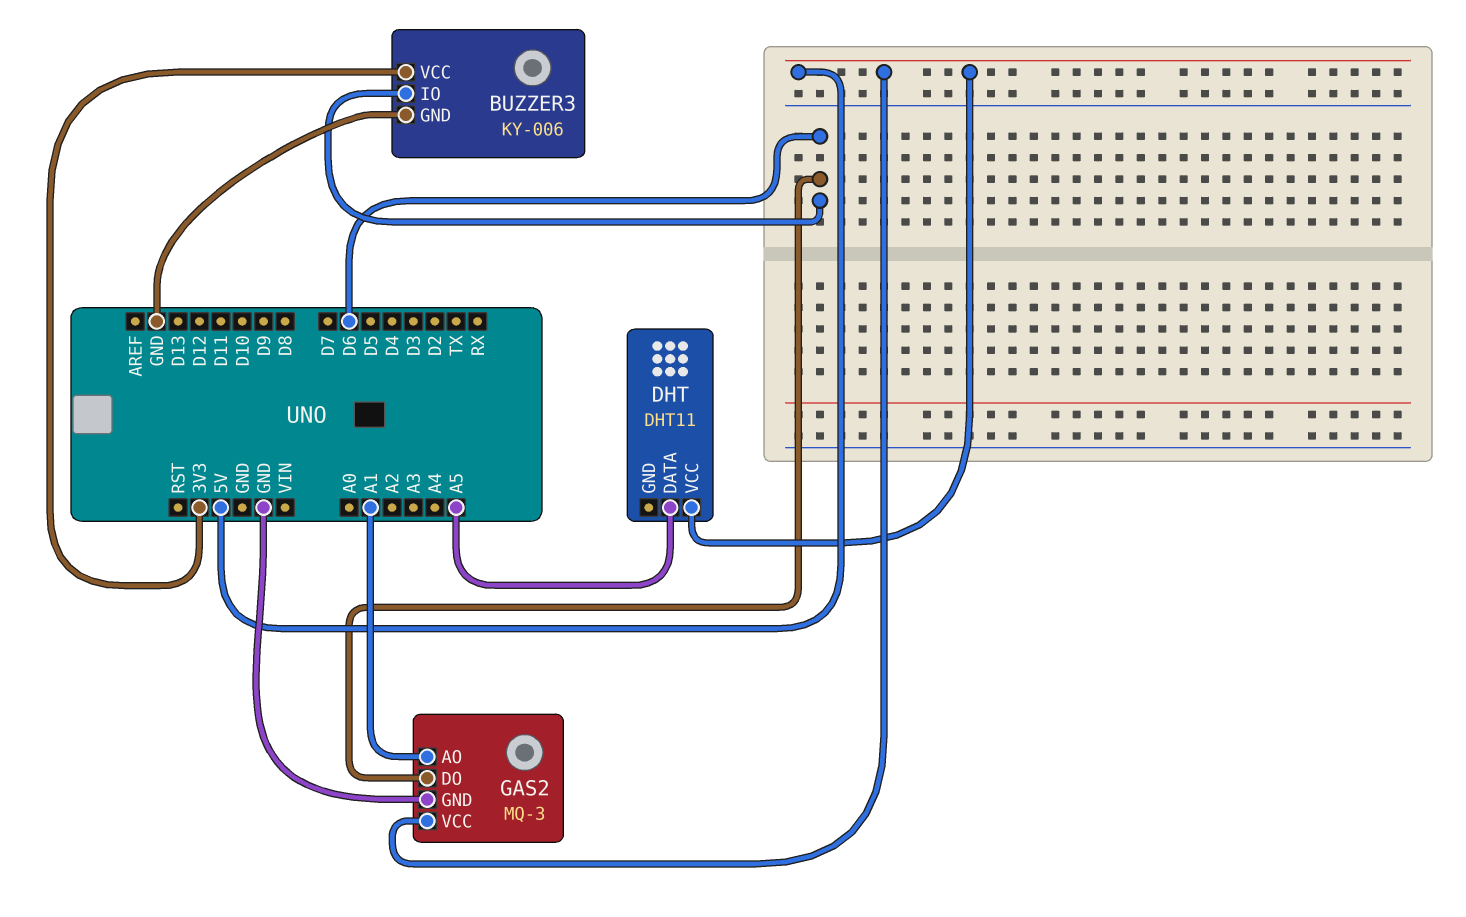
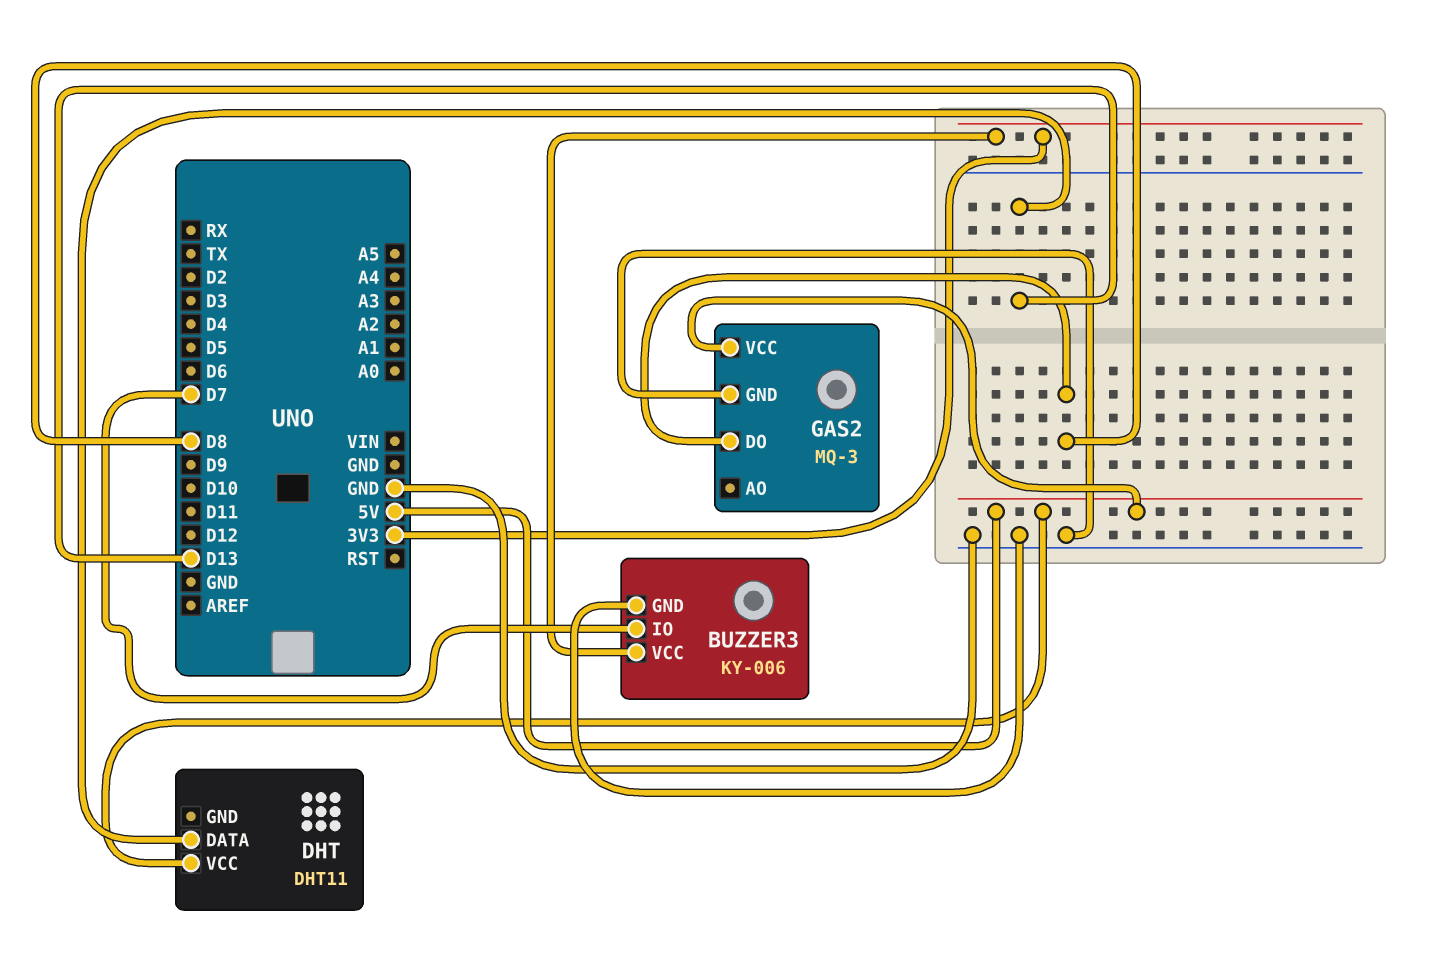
BUZZER3 pin IO: D6 -> D7
DHT pin DATA: A5 -> D13
GAS2 pin AO: A1 -> none
GAS2 pin DO: D6 -> D8

